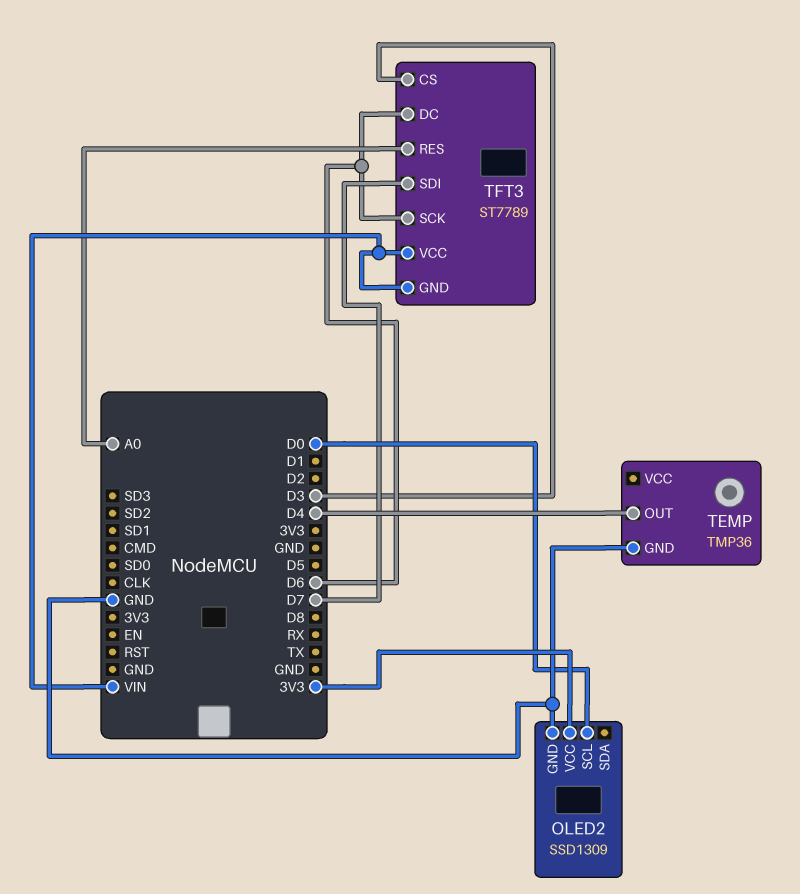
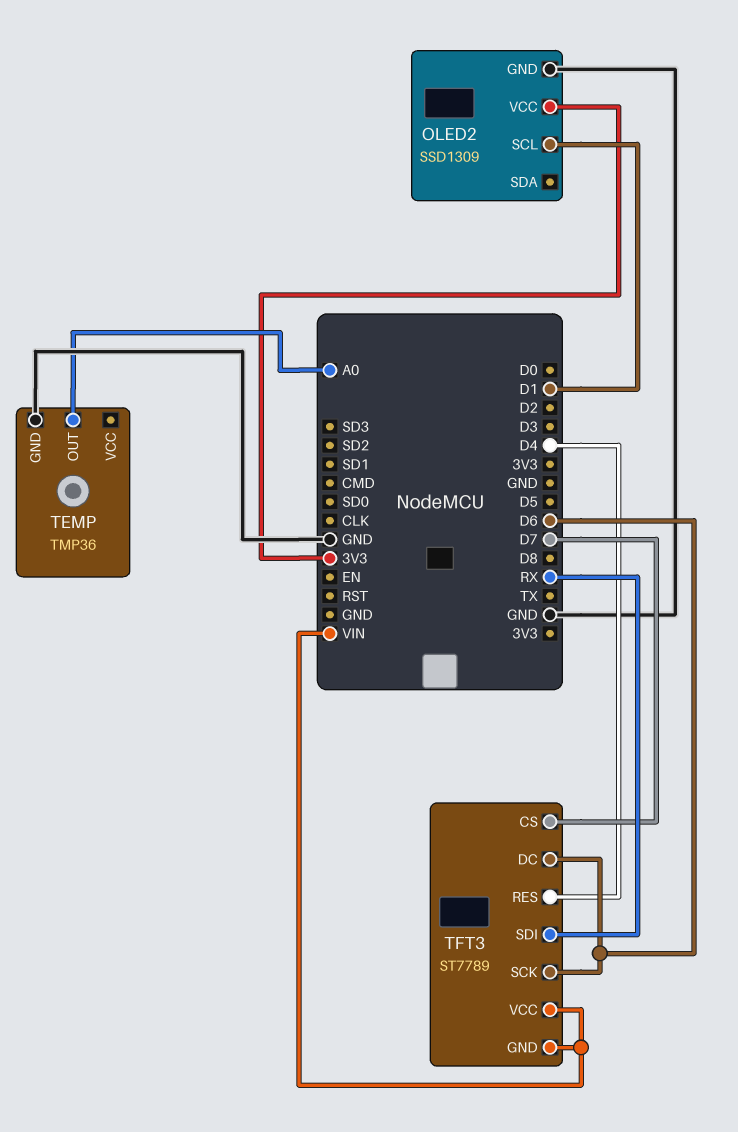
OLED2 pin SCL: D0 -> D1
TEMP pin OUT: D4 -> A0
TFT3 pin CS: D3 -> D7
TFT3 pin RES: A0 -> D4
TFT3 pin SDI: D7 -> RX

